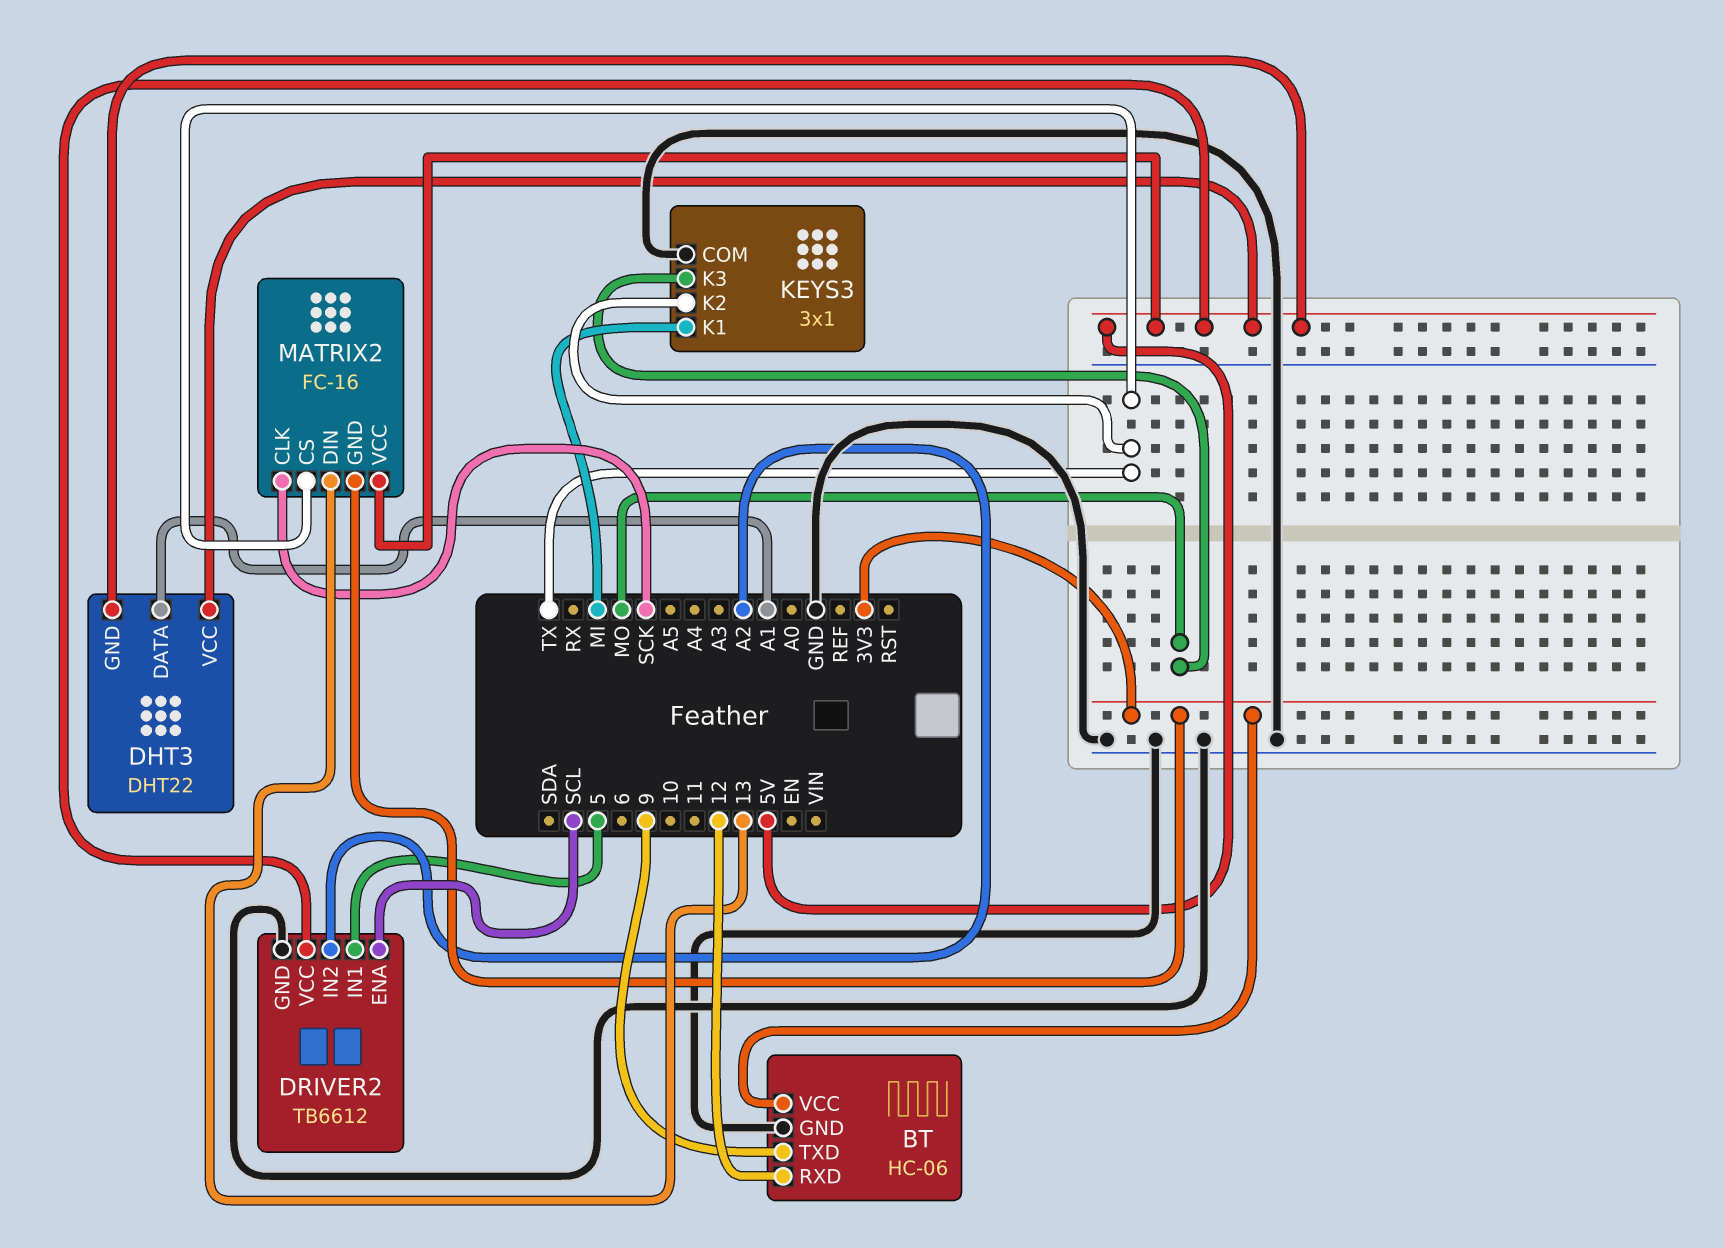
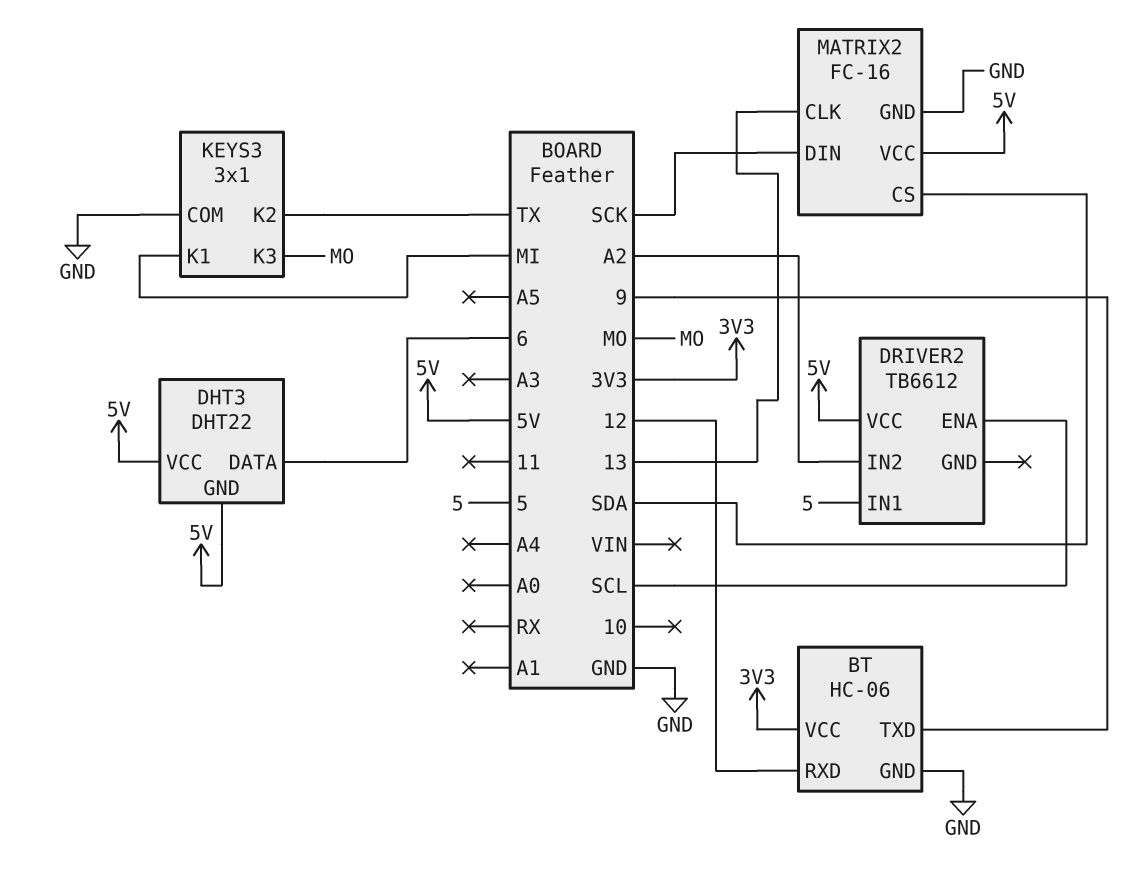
DHT3 pin DATA: A1 -> 6
DRIVER2 pin GND: GND -> none
MATRIX2 pin CLK: SCK -> 13
MATRIX2 pin CS: TX -> SDA
MATRIX2 pin DIN: 13 -> SCK
MATRIX2 pin GND: 3V3 -> GND

